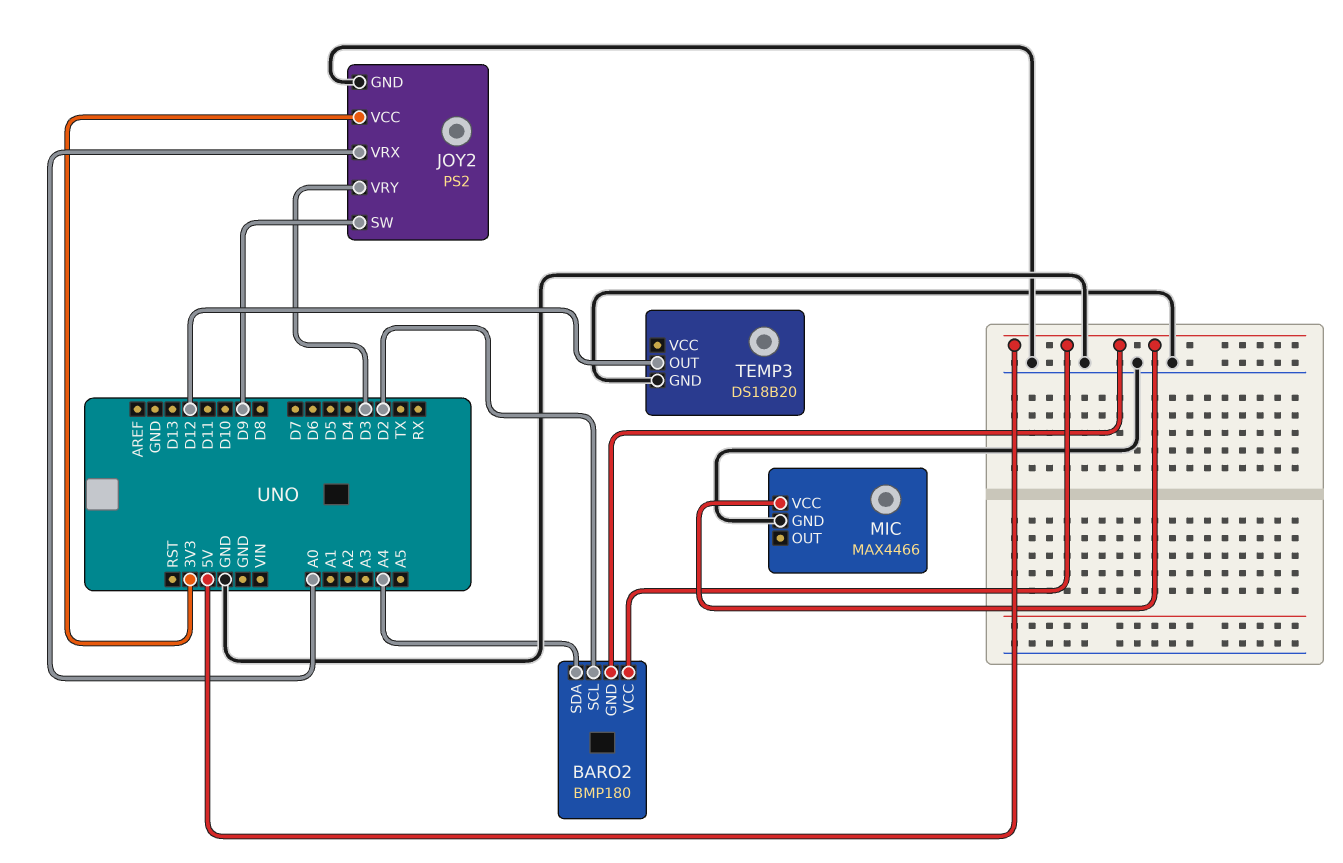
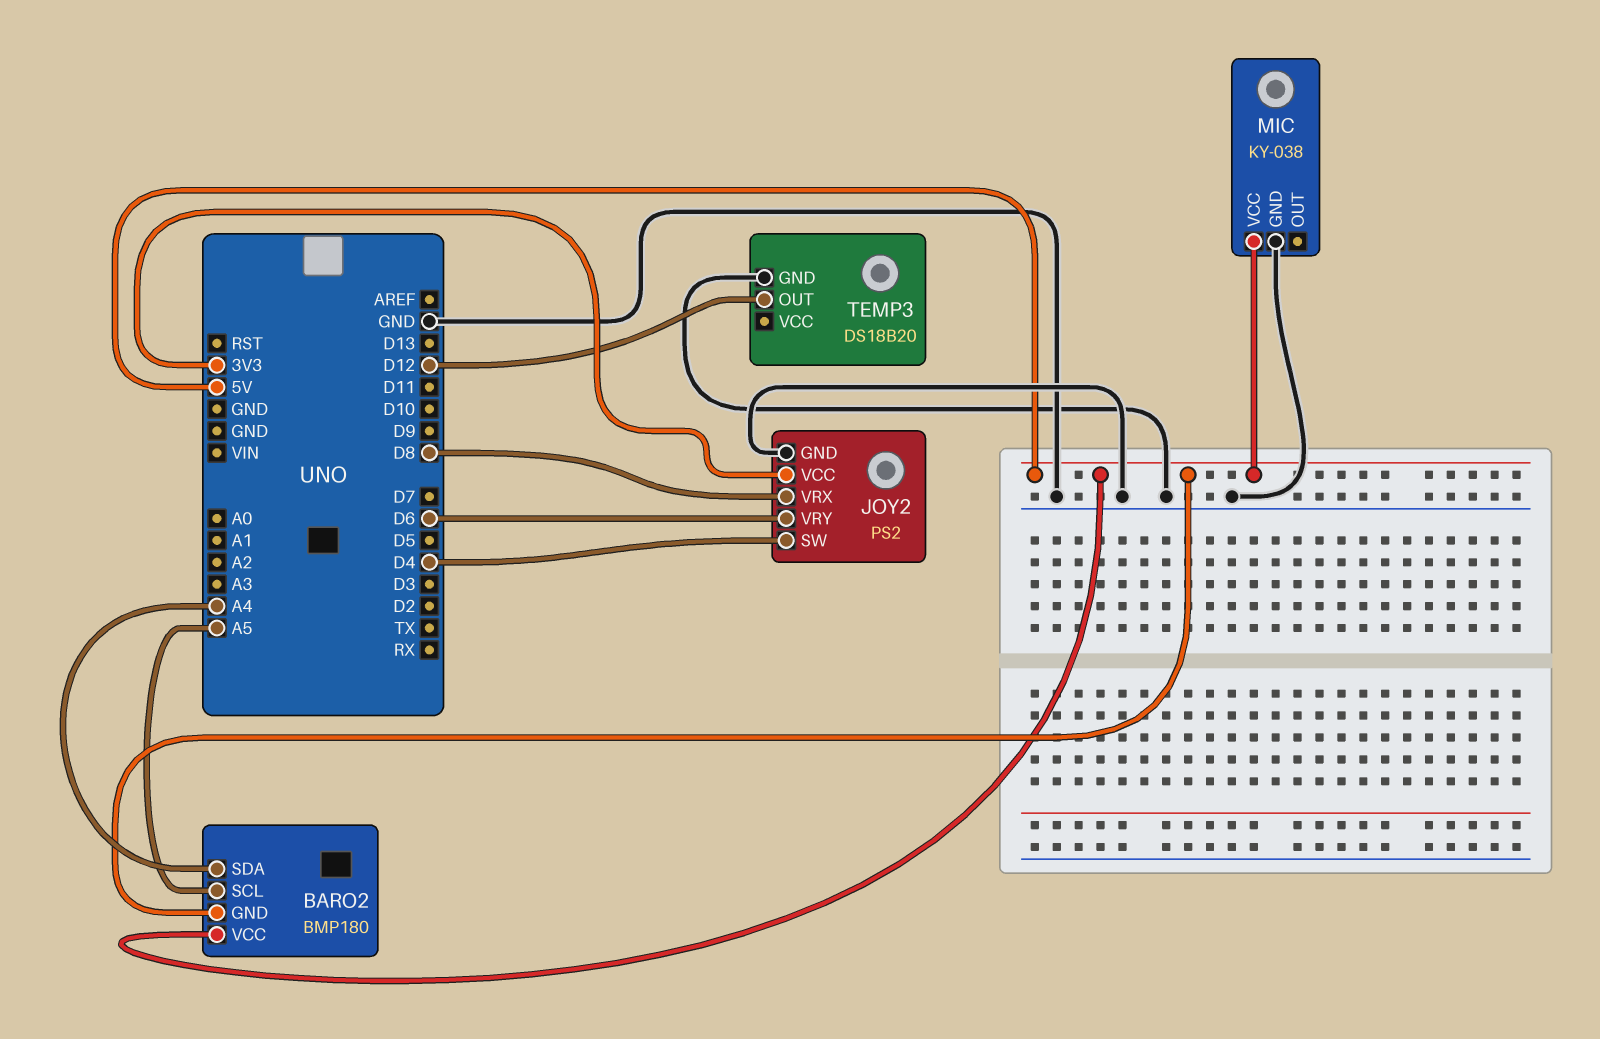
BARO2 pin SCL: D2 -> A5
JOY2 pin SW: D9 -> D4
JOY2 pin VRX: A0 -> D8
JOY2 pin VRY: D3 -> D6
MIC: MAX4466 -> KY-038

